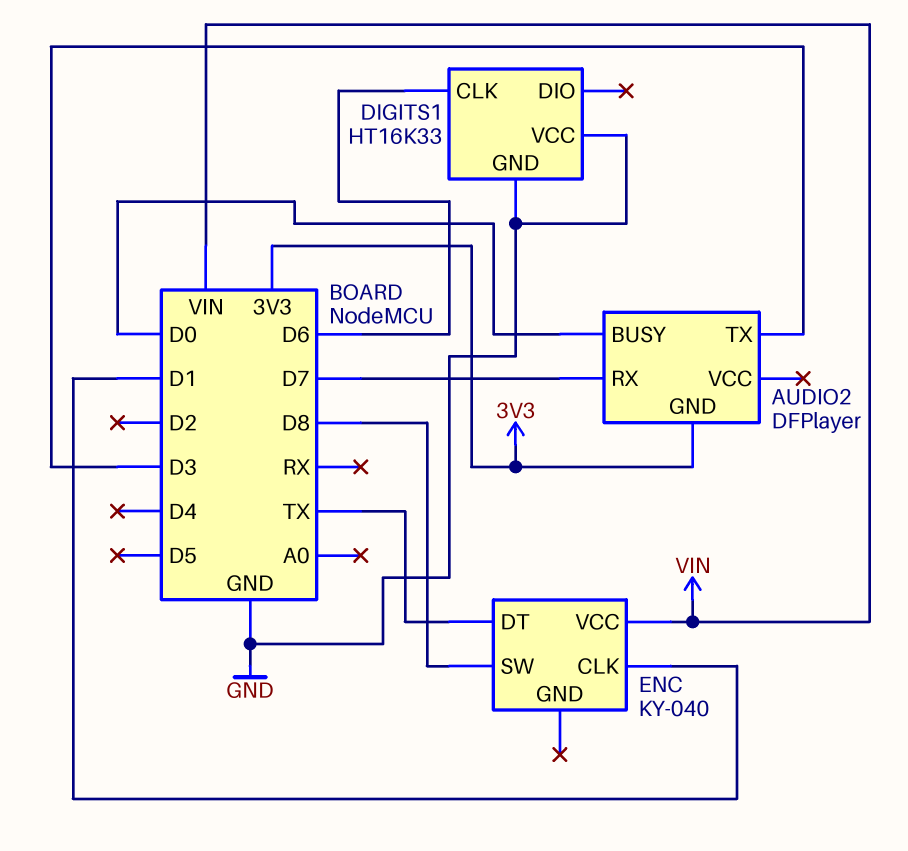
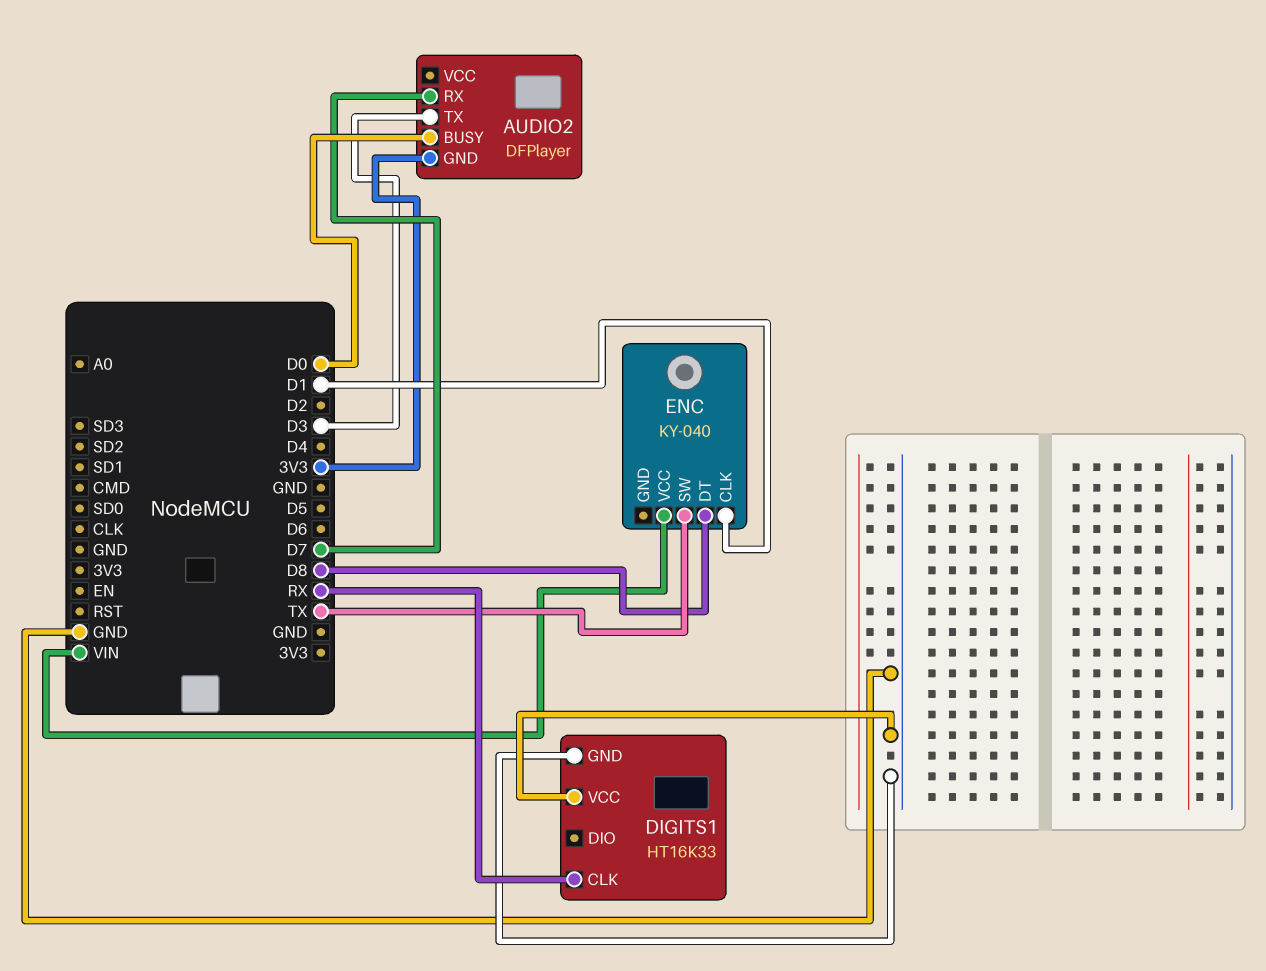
DIGITS1 pin CLK: D6 -> RX
ENC pin DT: TX -> D8
ENC pin SW: D8 -> TX

